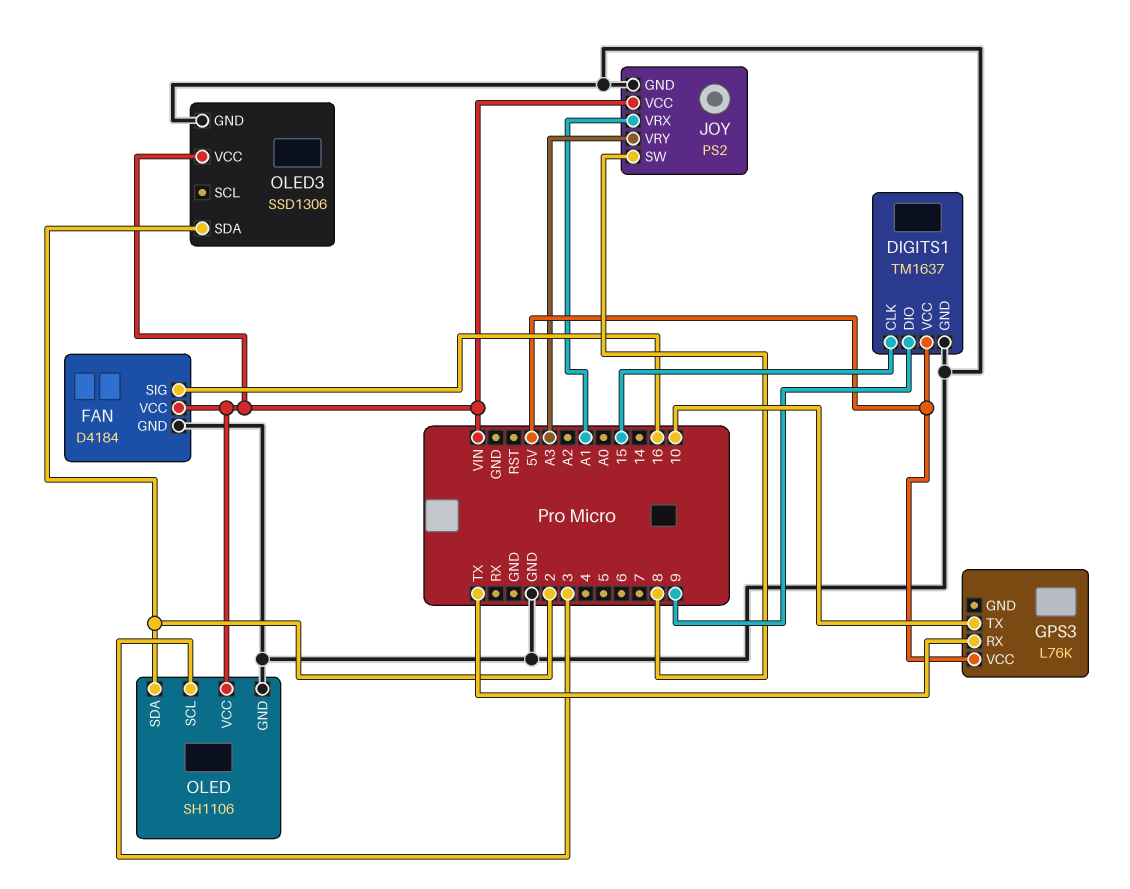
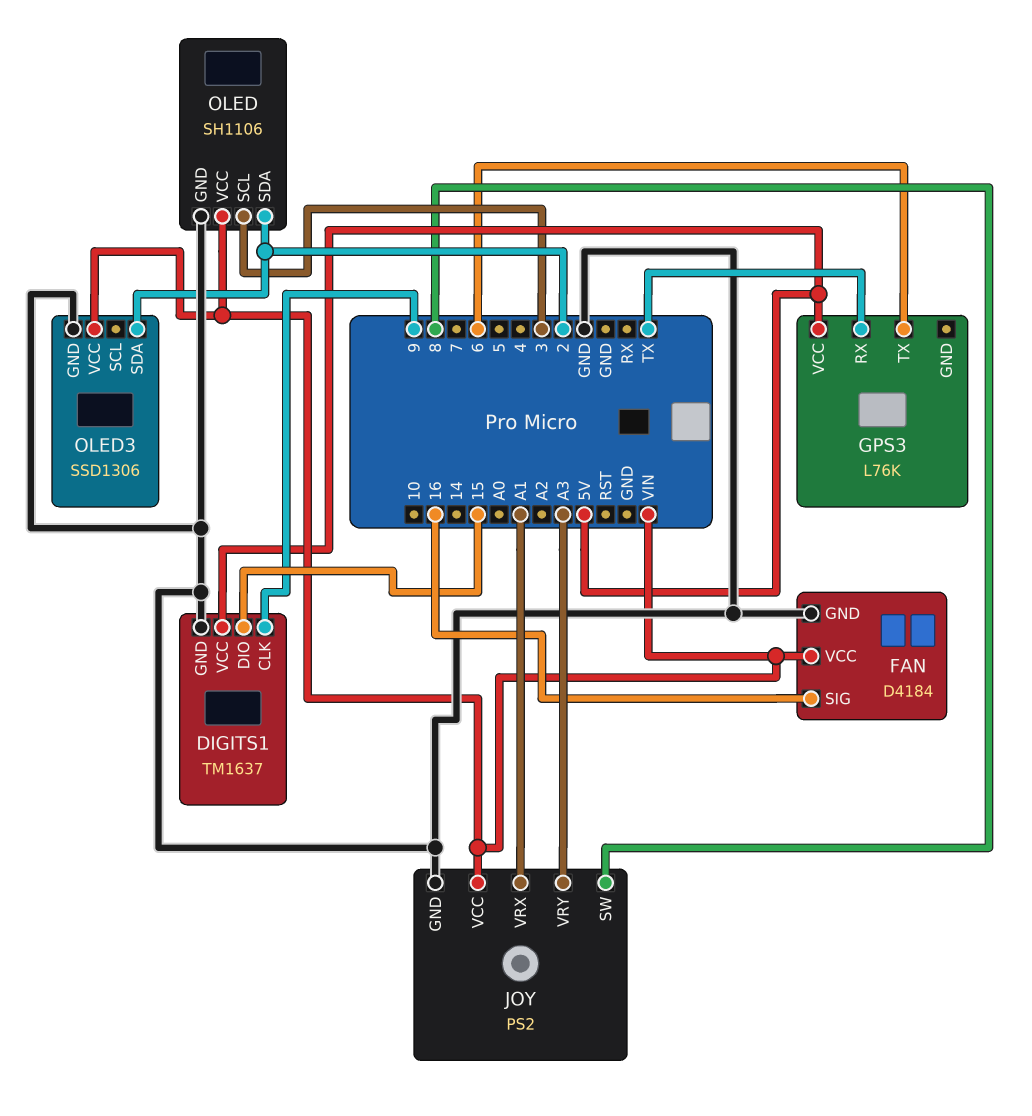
DIGITS1 pin CLK: 15 -> 9
DIGITS1 pin DIO: 9 -> 15
GPS3 pin TX: 10 -> 6

